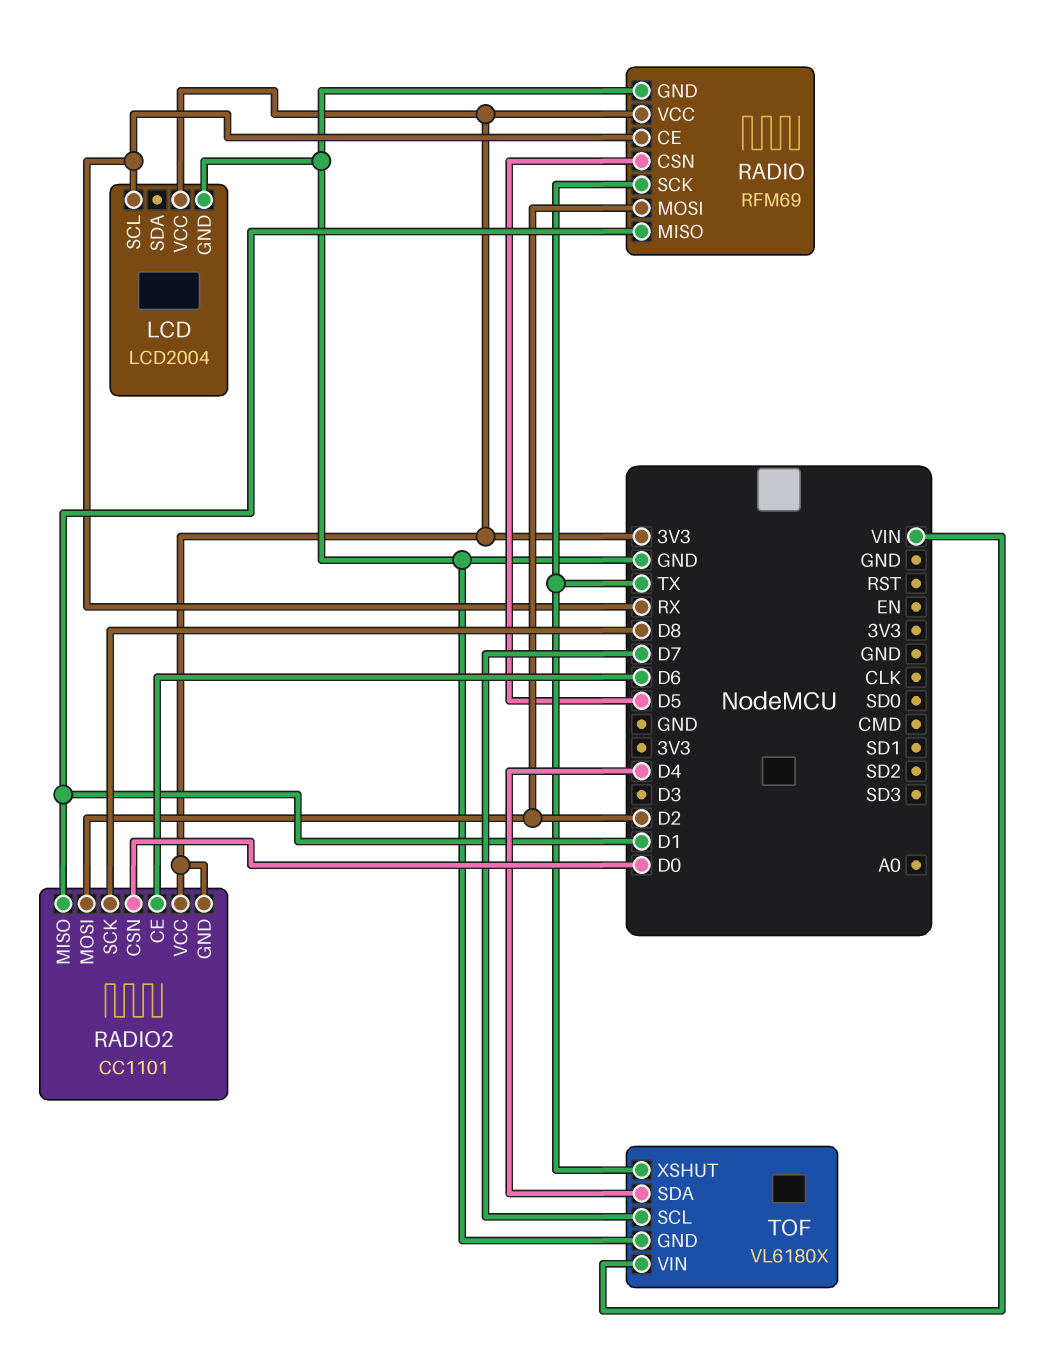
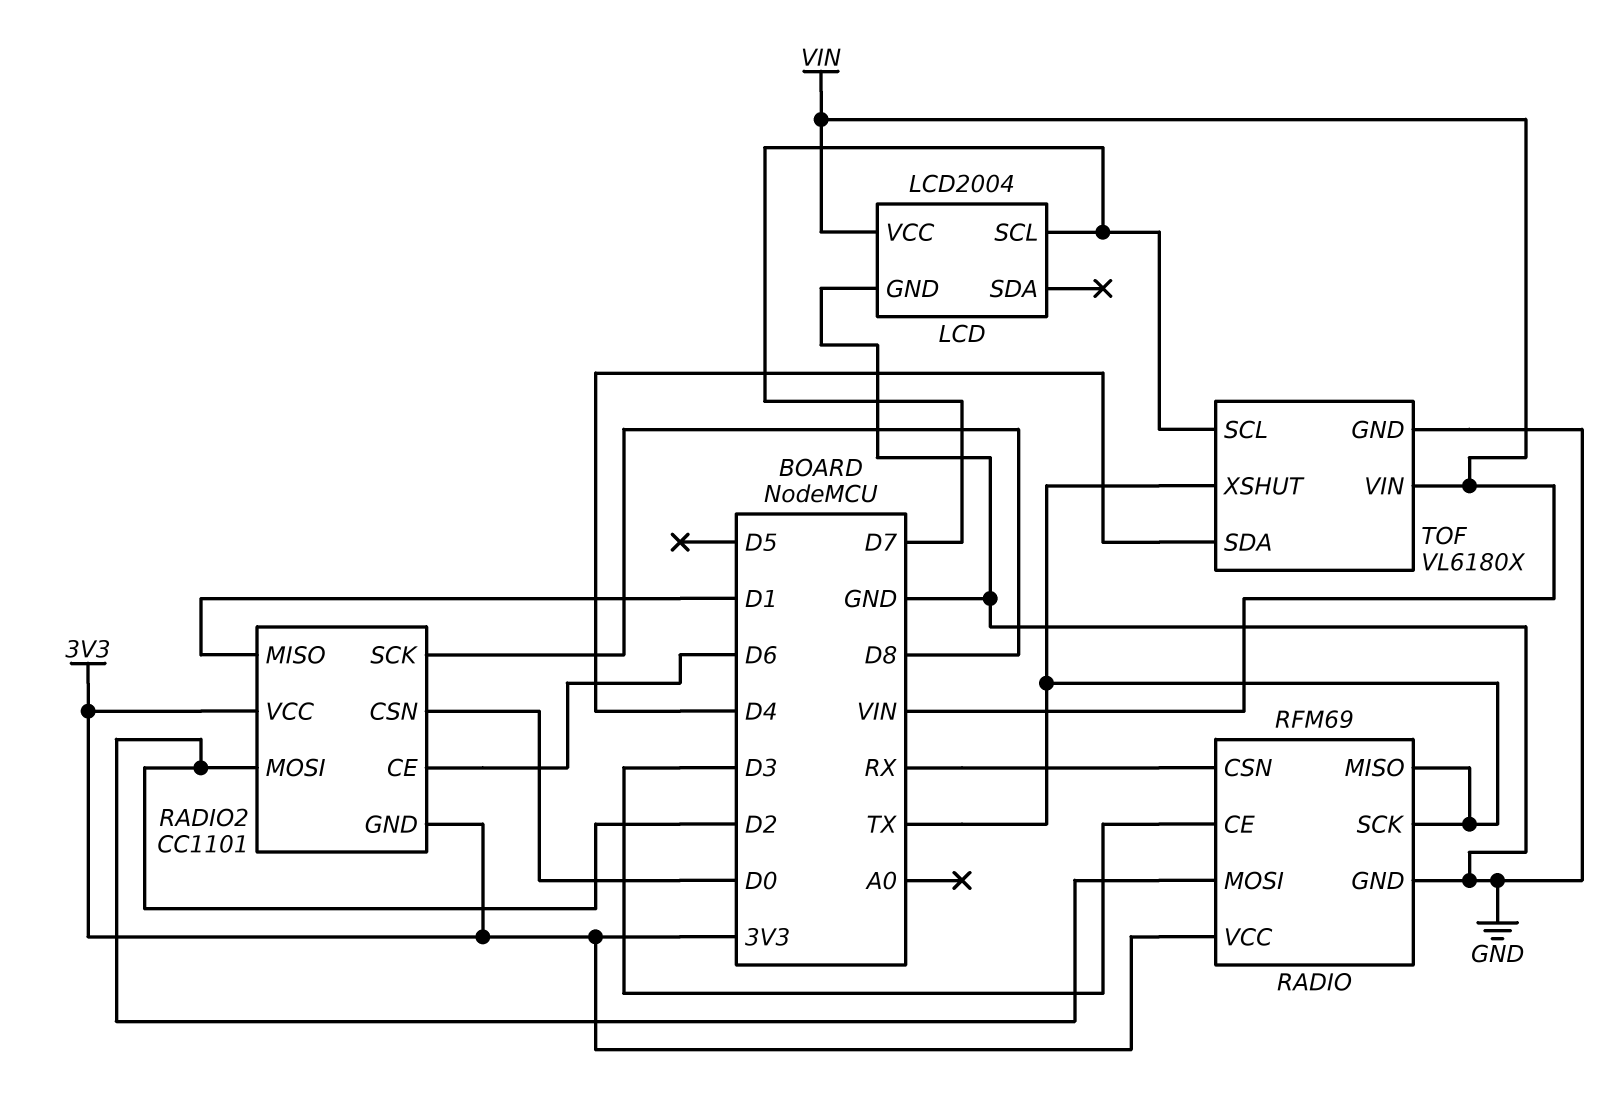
LCD pin SCL: RX -> D7
LCD pin VCC: 3V3 -> VIN
RADIO pin CE: RX -> D3
RADIO pin CSN: D5 -> RX
RADIO pin MISO: D1 -> TX

